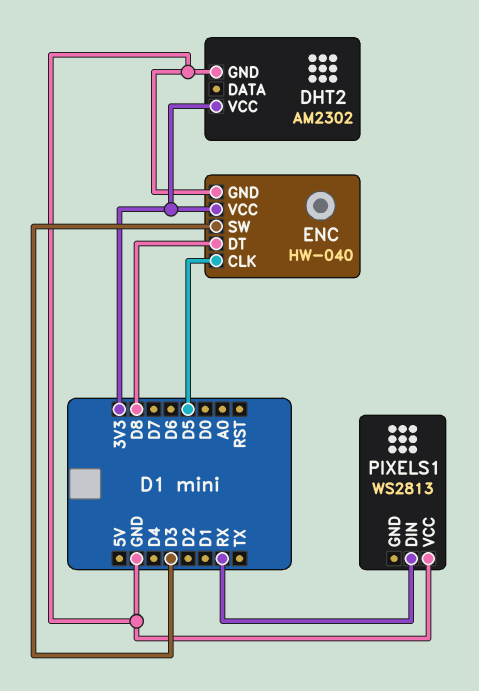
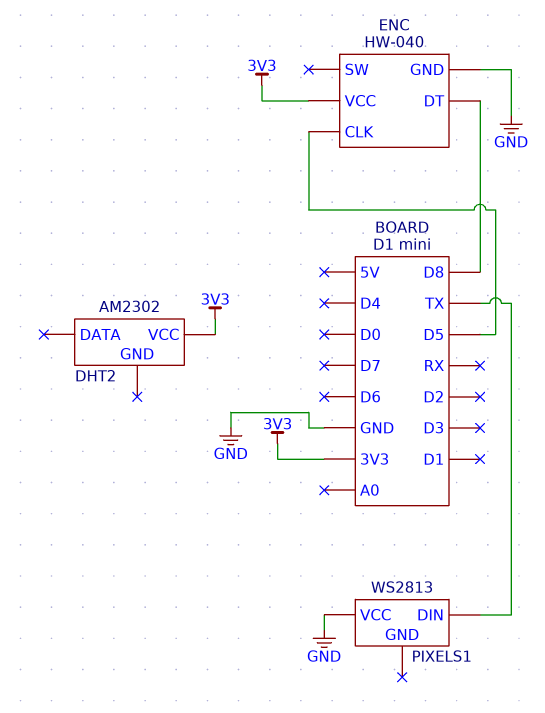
DHT2 pin GND: GND -> none
ENC pin SW: D3 -> none
PIXELS1 pin DIN: RX -> TX

